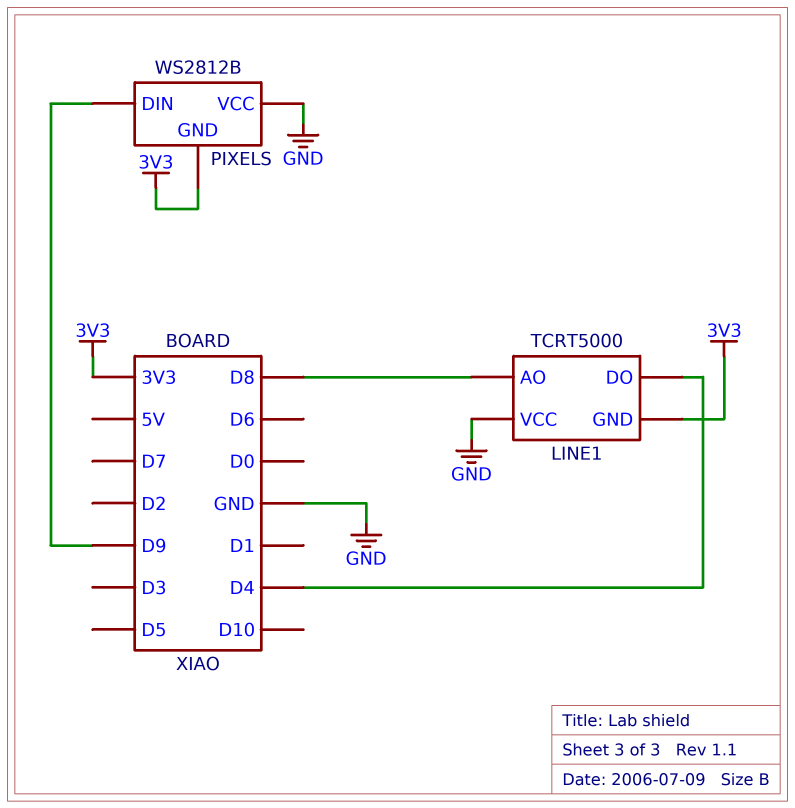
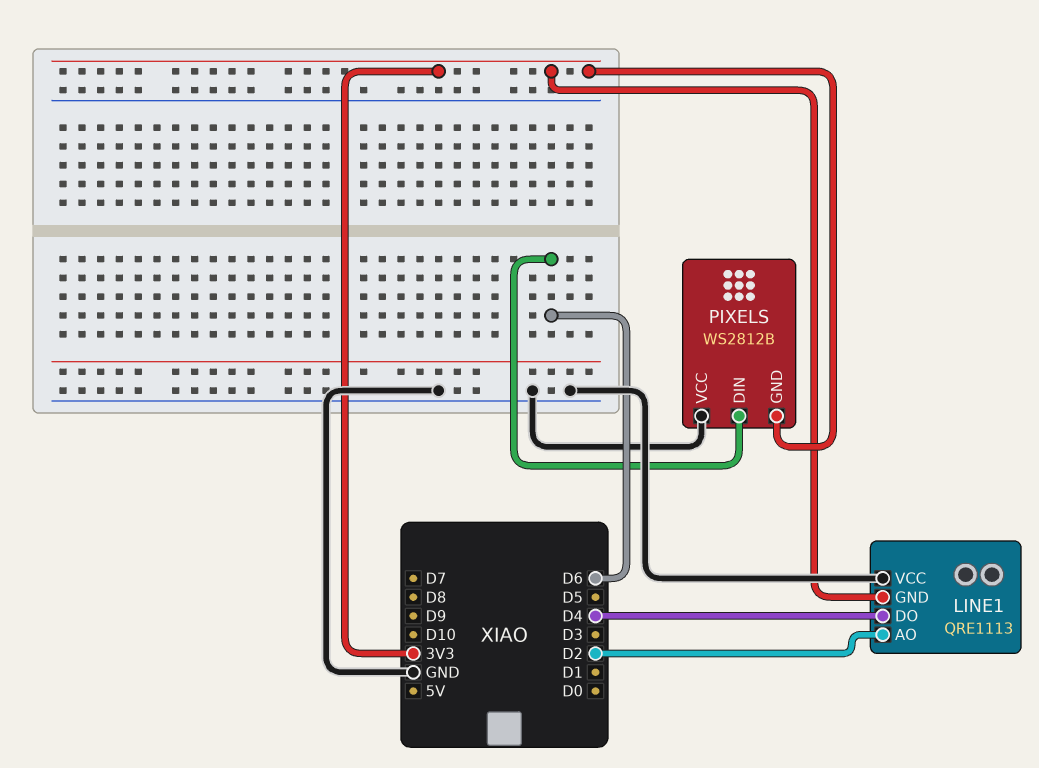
LINE1: TCRT5000 -> QRE1113
LINE1 pin AO: D8 -> D2
PIXELS pin DIN: D9 -> D6

